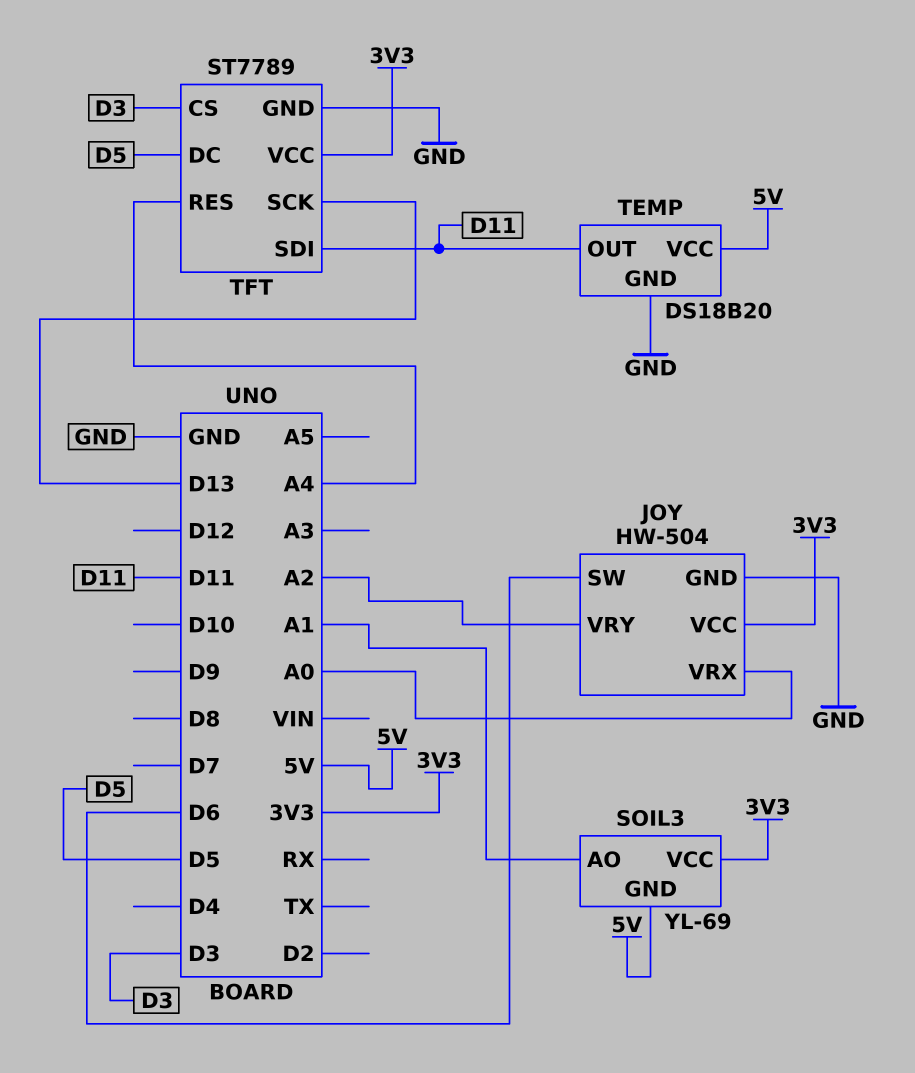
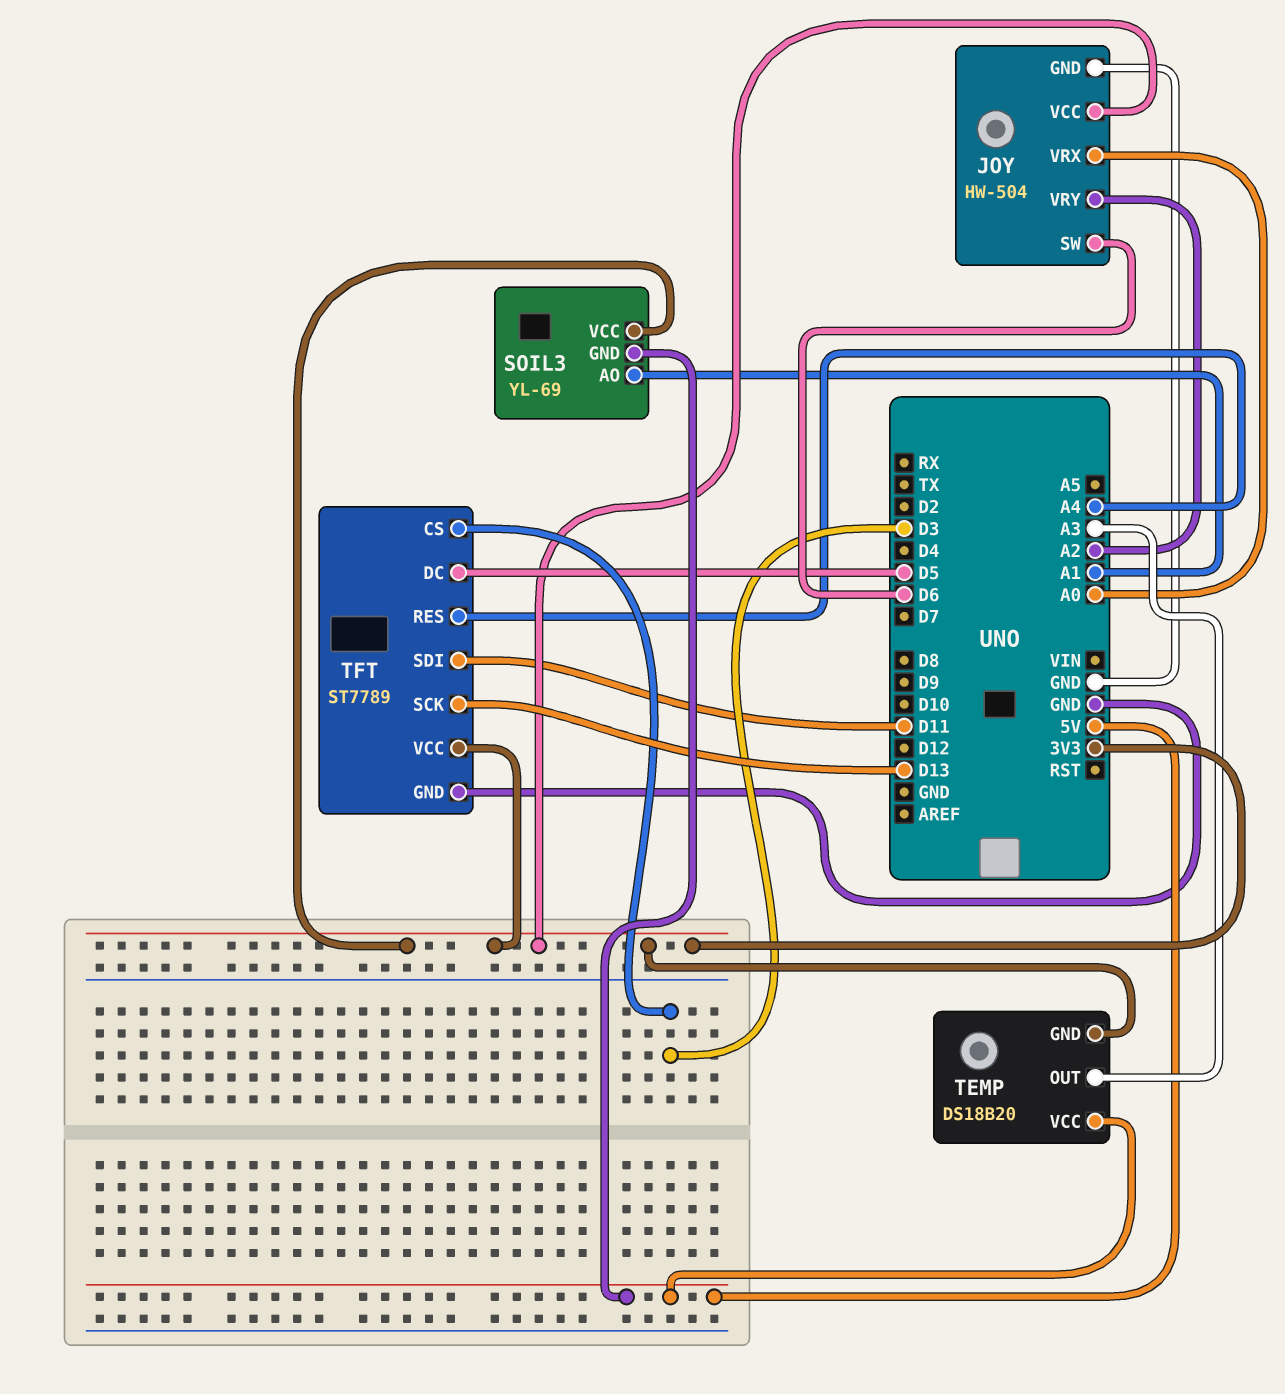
TEMP pin GND: GND -> 3V3
TEMP pin OUT: D11 -> A3

